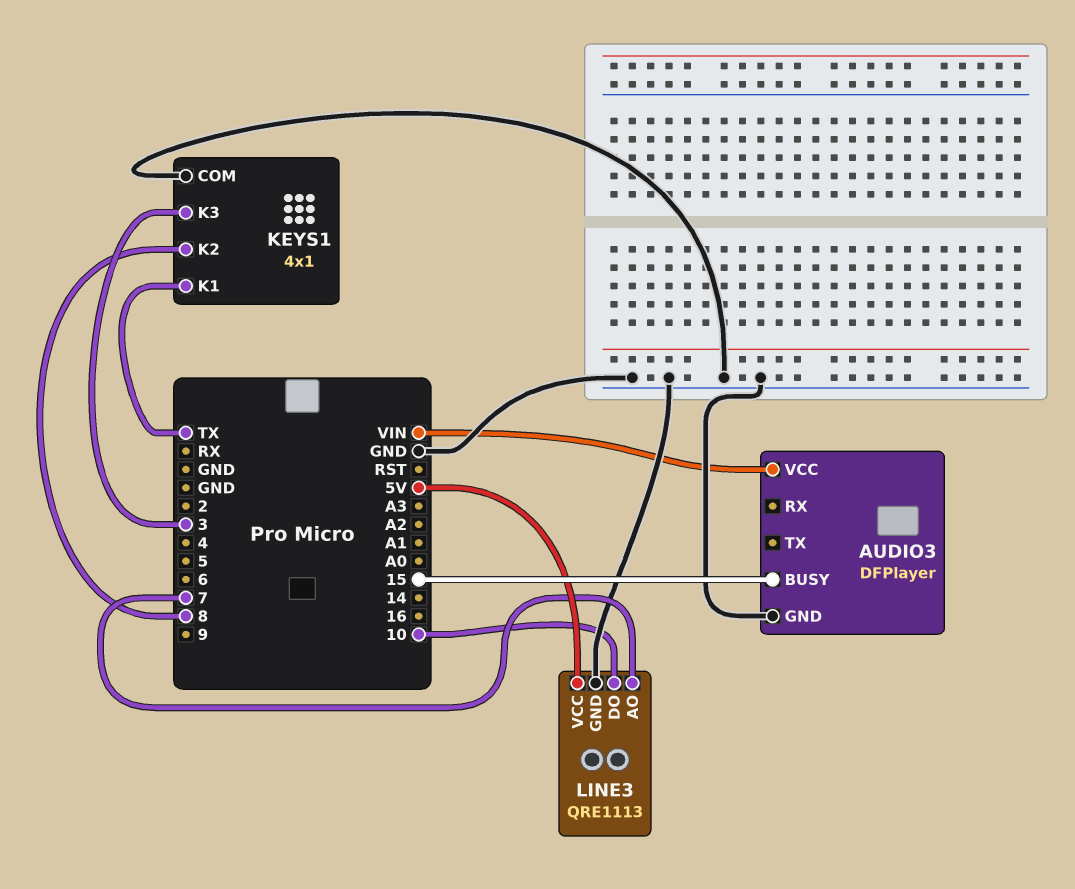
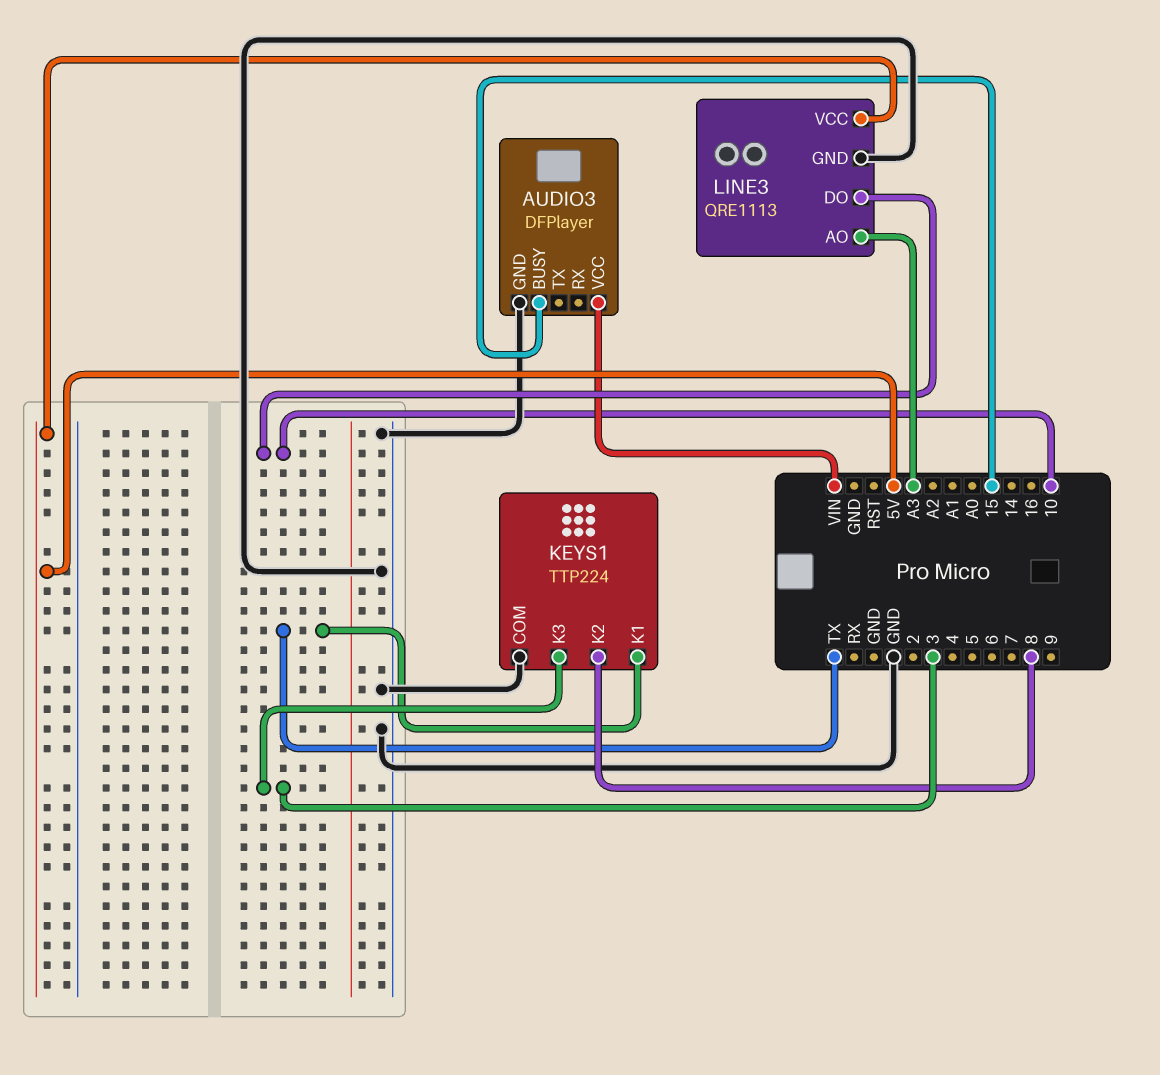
KEYS1: 4x1 -> TTP224
LINE3 pin AO: 7 -> A3

